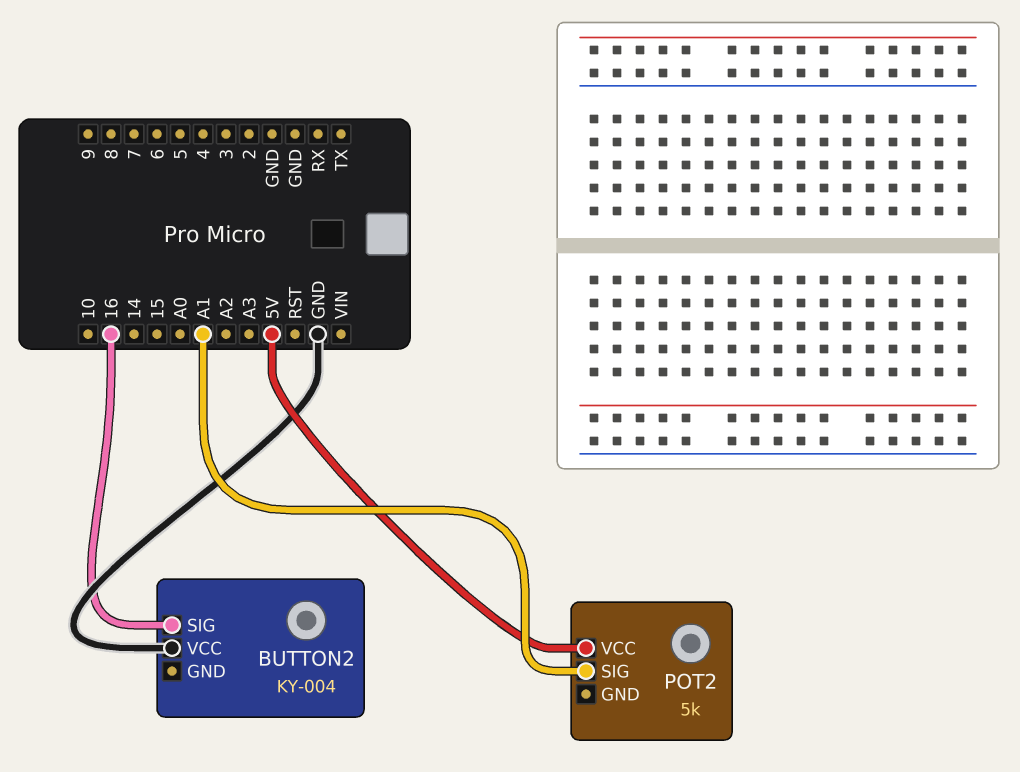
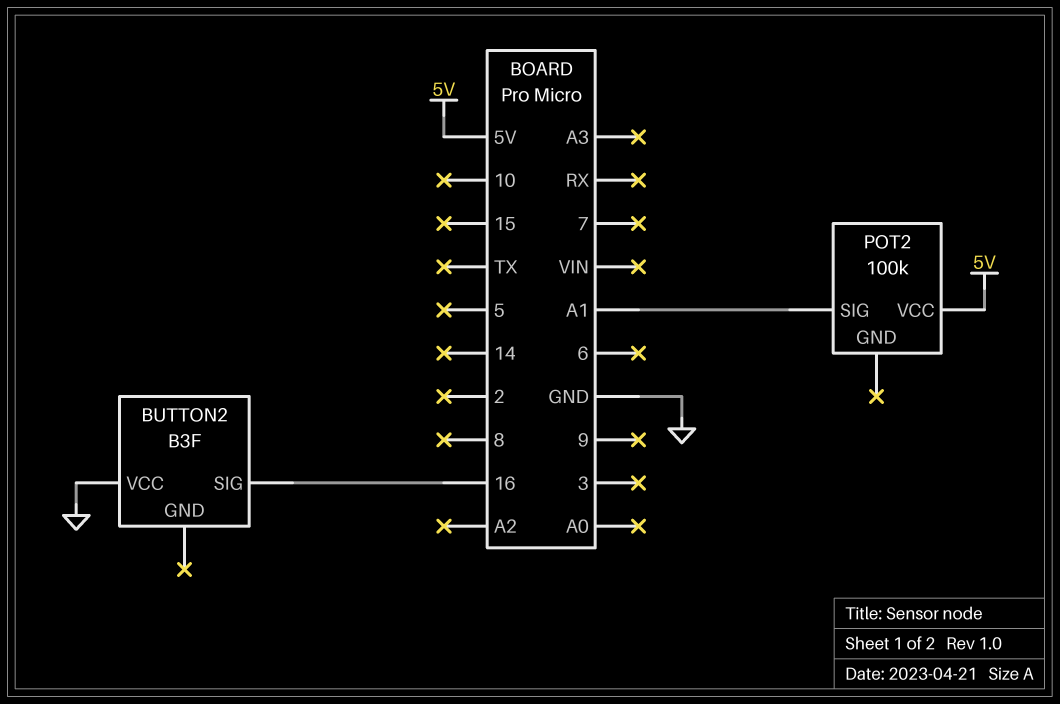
BUTTON2: KY-004 -> B3F
POT2: 5k -> 100k

